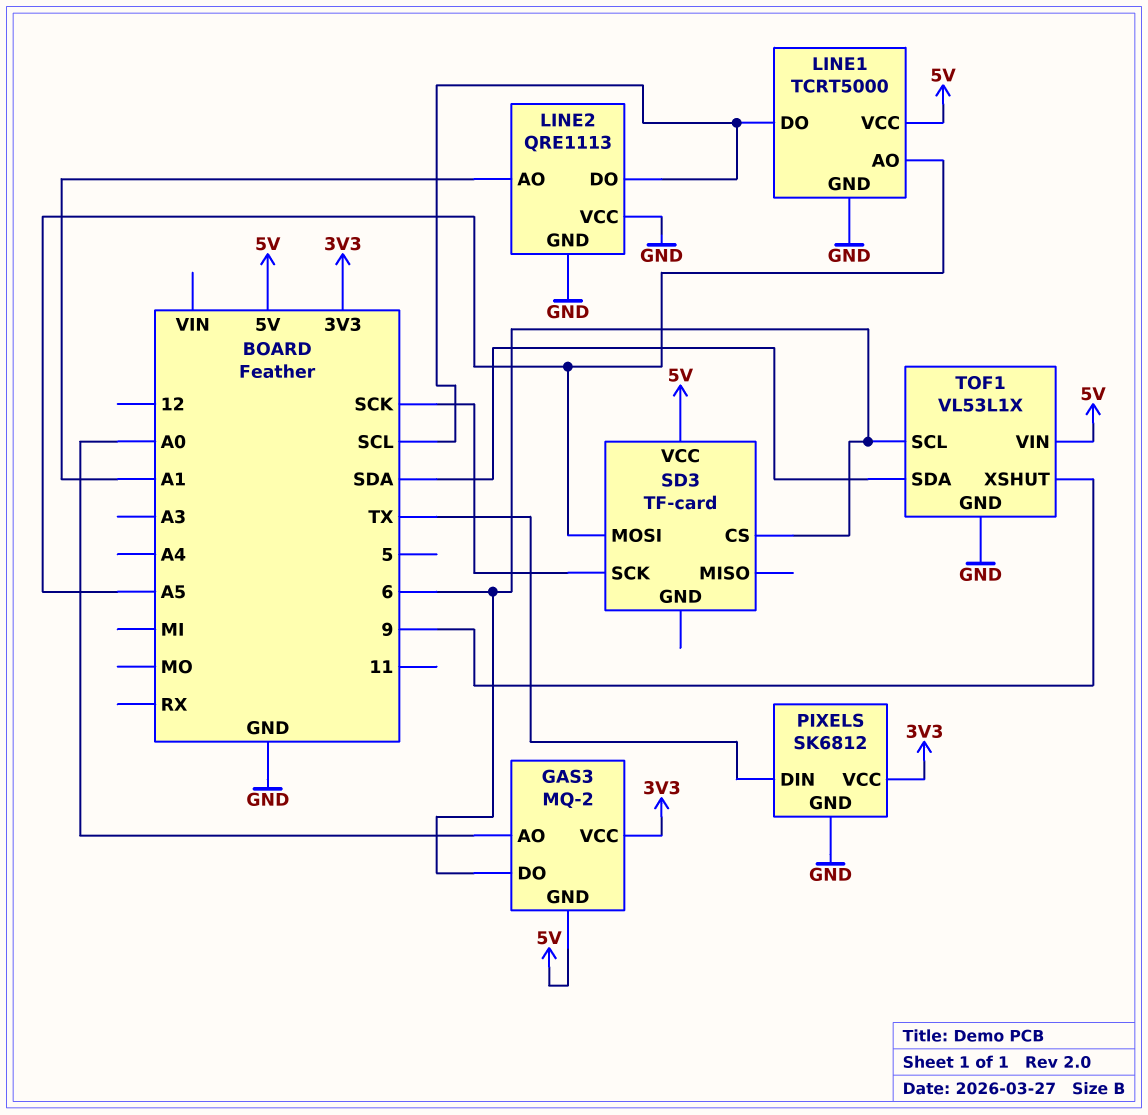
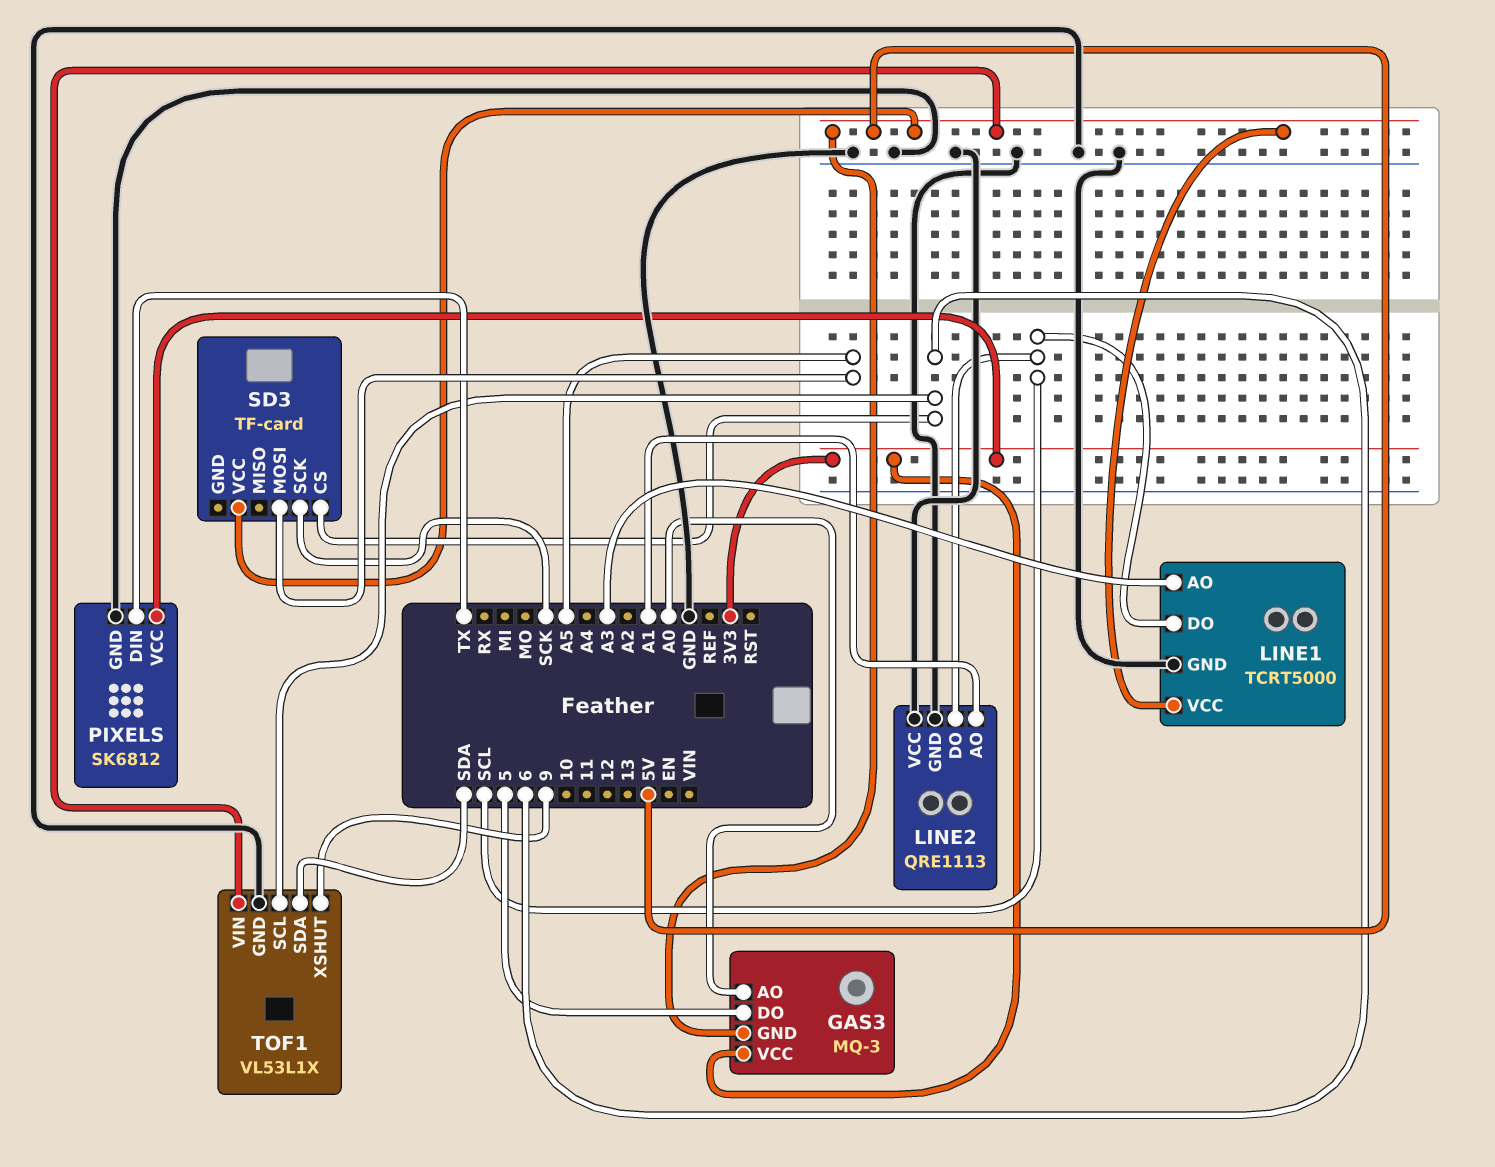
GAS3: MQ-2 -> MQ-3
GAS3 pin DO: 6 -> 5
LINE1 pin AO: A5 -> A3

